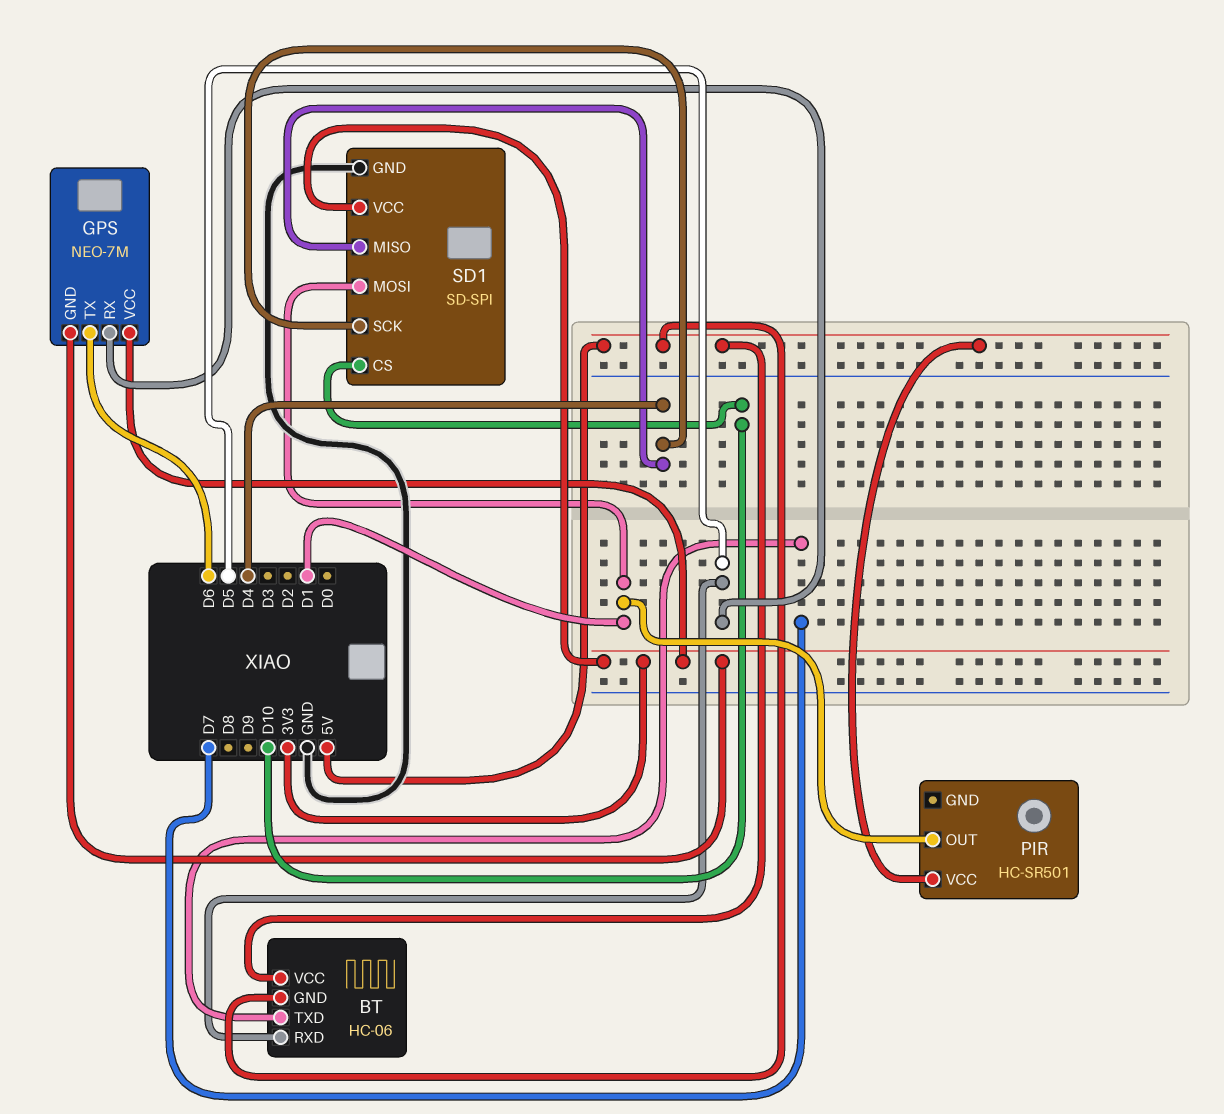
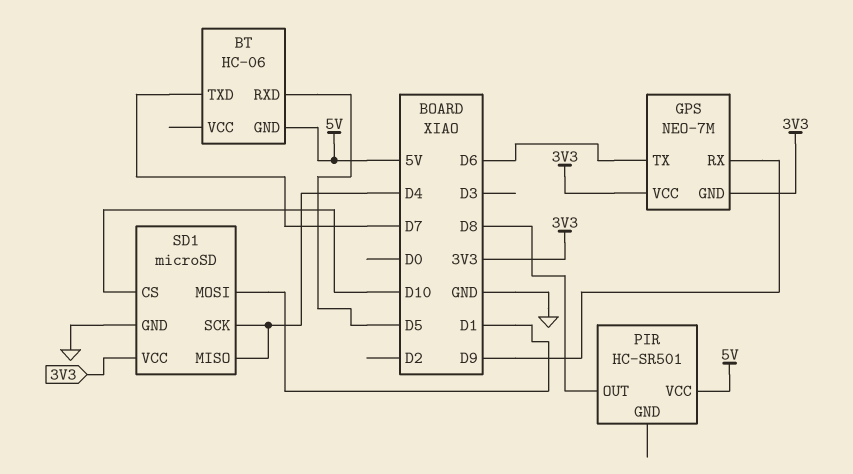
BT pin VCC: 5V -> none
GPS pin RX: D5 -> D9
PIR pin OUT: D1 -> D8
SD1: SD-SPI -> microSD

